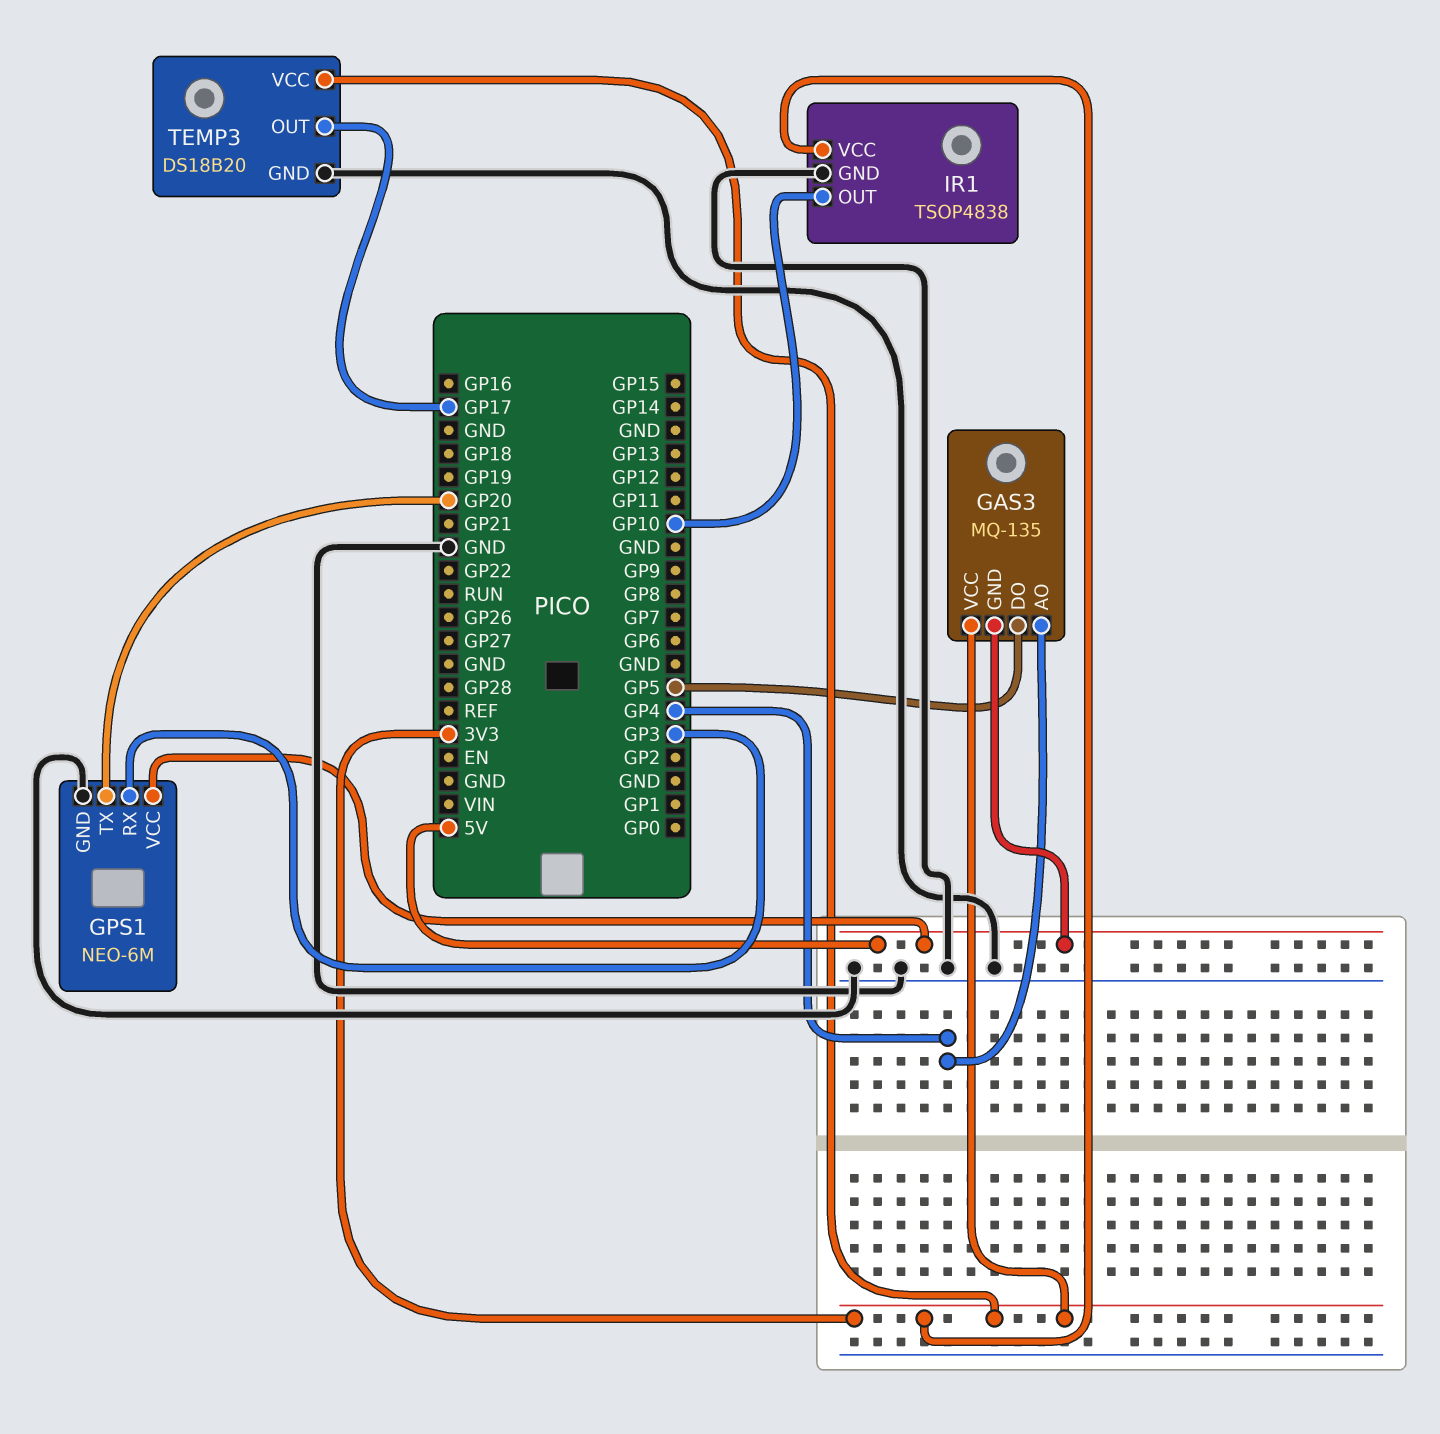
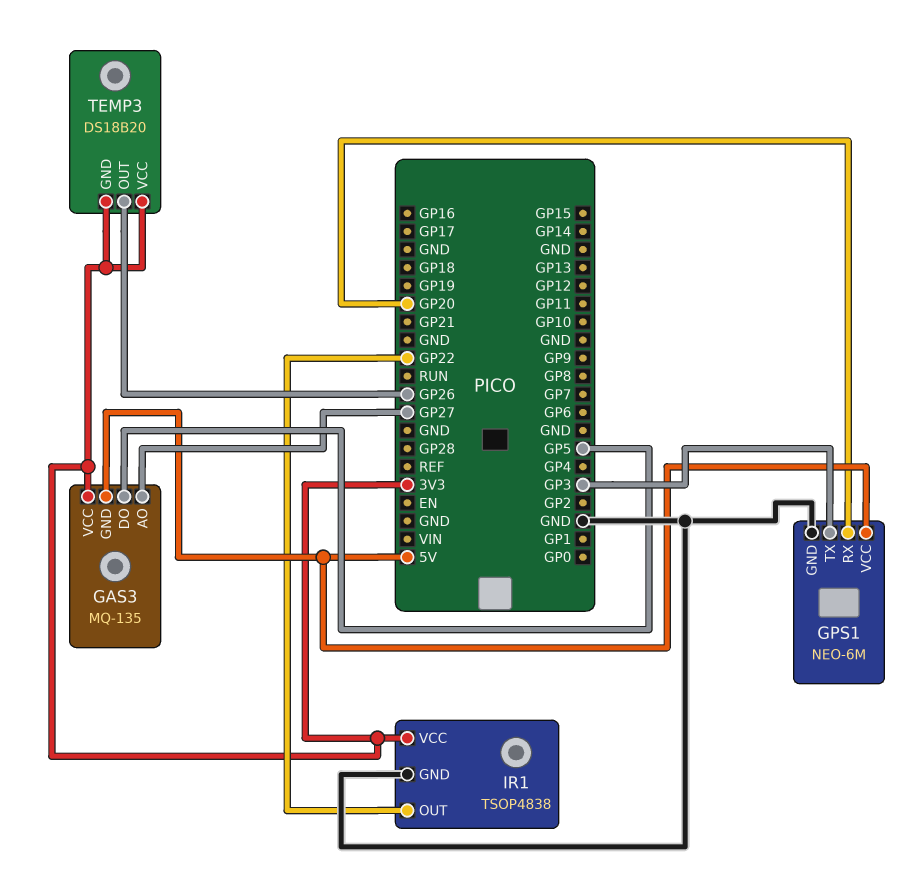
GAS3 pin AO: GP4 -> GP27
GPS1 pin RX: GP3 -> GP20
GPS1 pin TX: GP20 -> GP3
IR1 pin OUT: GP10 -> GP22
TEMP3 pin GND: GND -> 3V3
TEMP3 pin OUT: GP17 -> GP26

